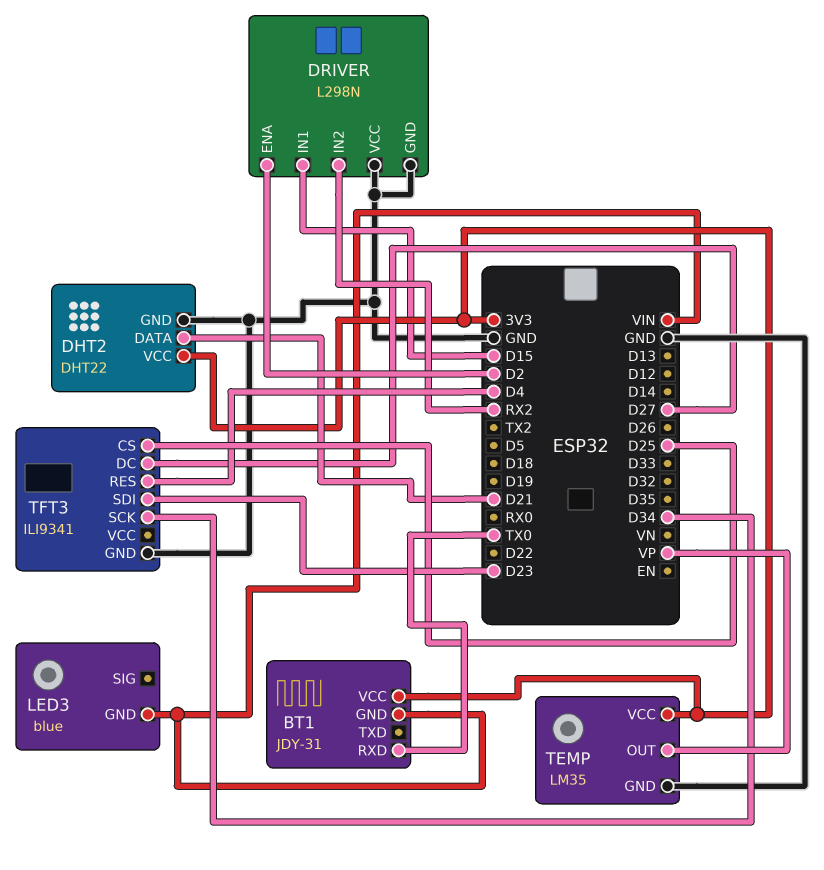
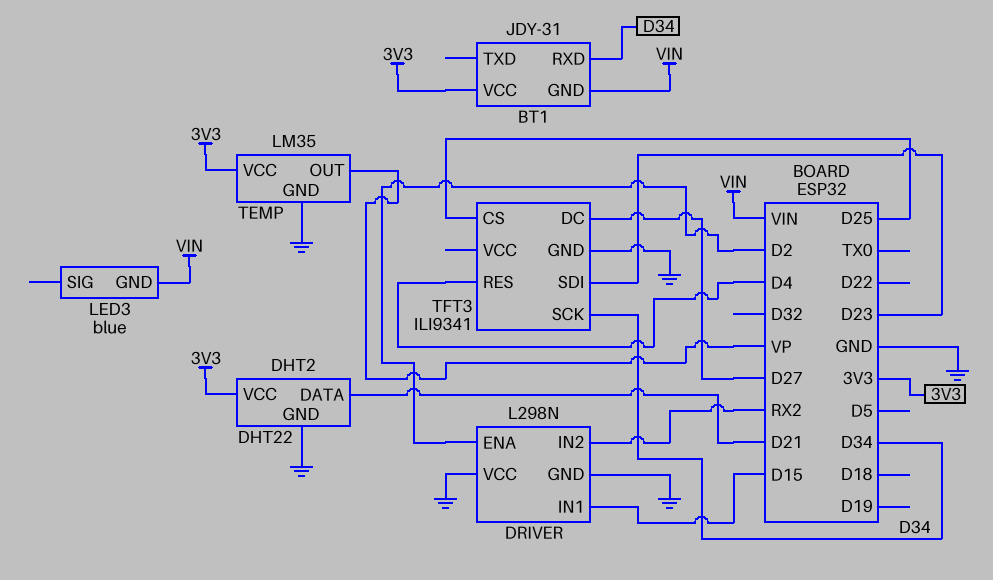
BT1 pin RXD: TX0 -> D34

